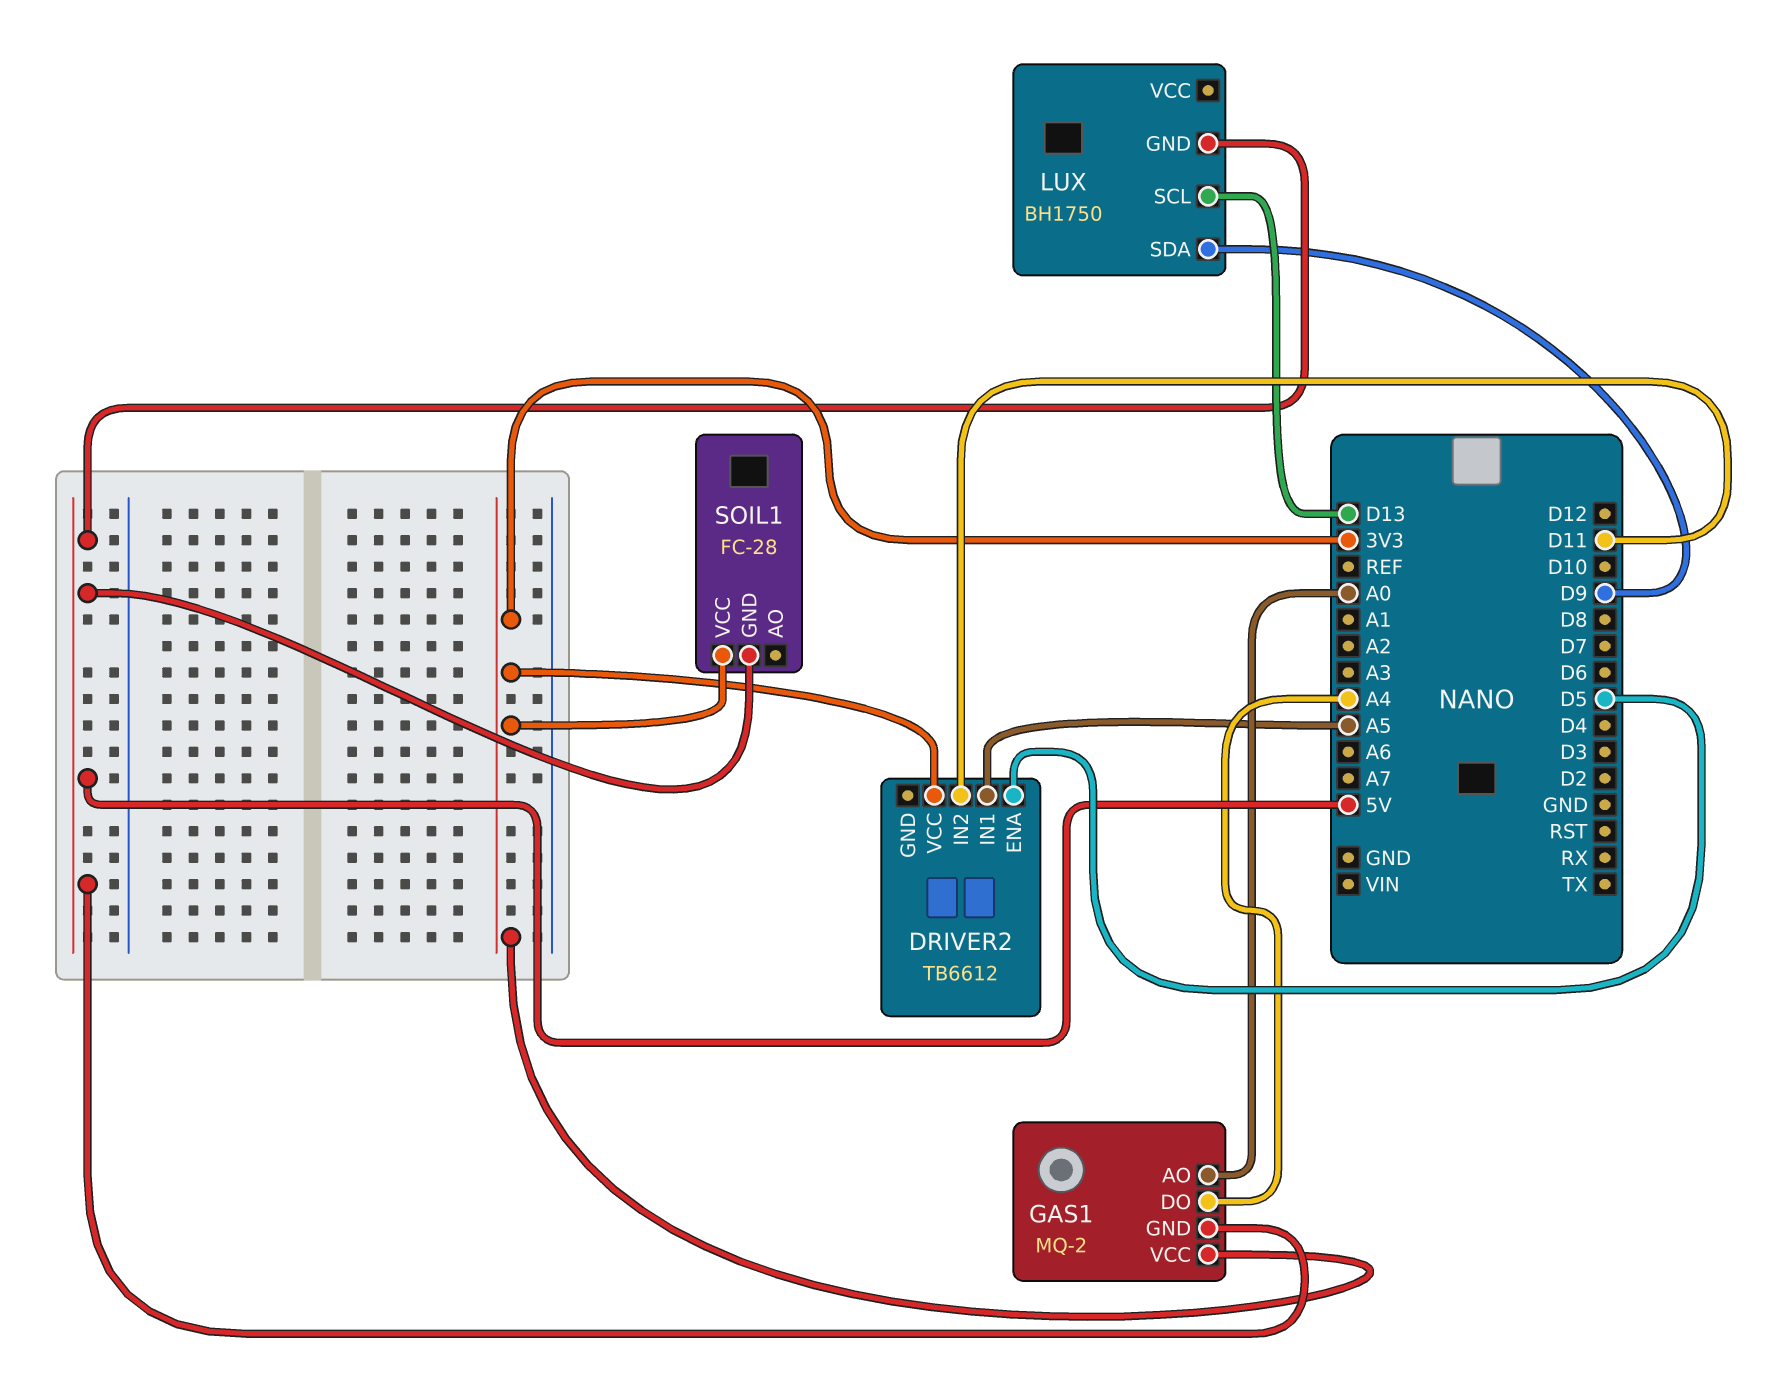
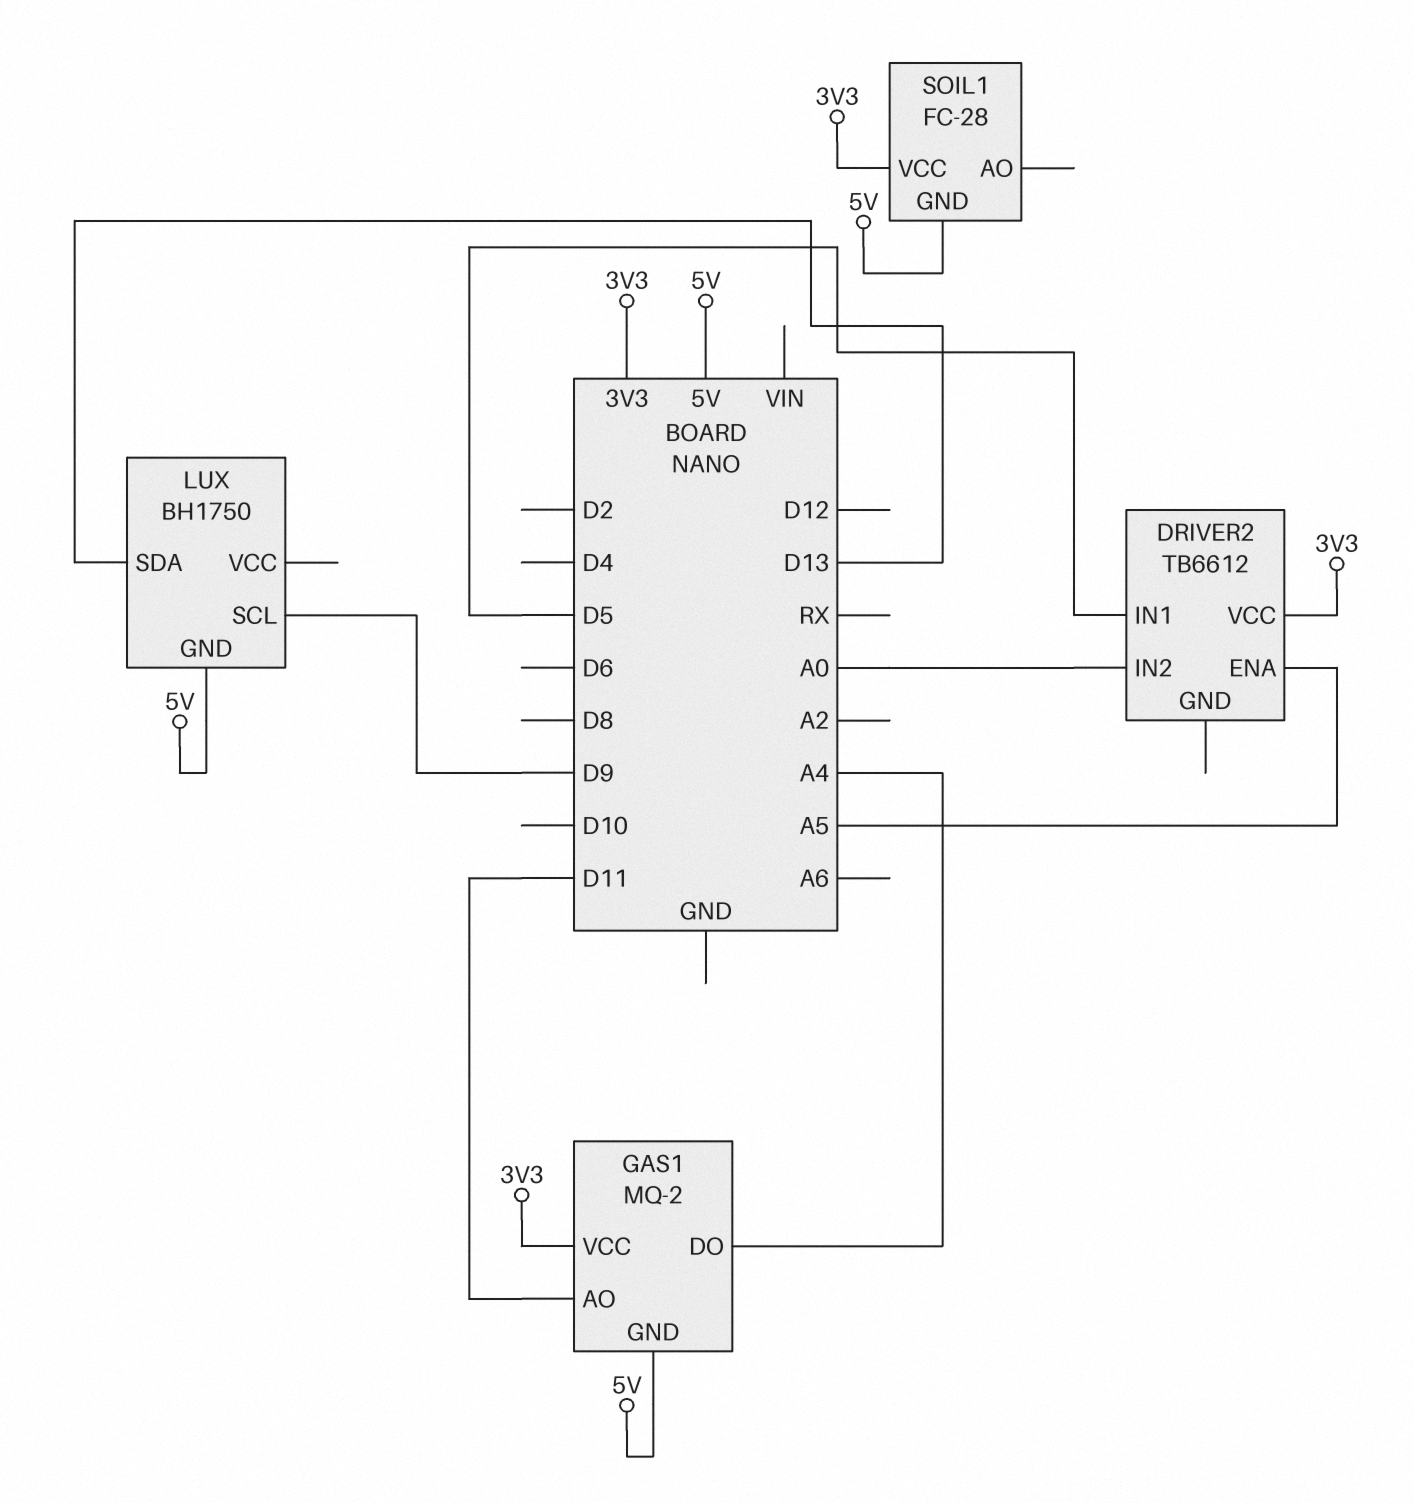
DRIVER2 pin ENA: D5 -> A5
DRIVER2 pin IN1: A5 -> D5
DRIVER2 pin IN2: D11 -> A0
GAS1 pin AO: A0 -> D11
LUX pin SCL: D13 -> D9
LUX pin SDA: D9 -> D13

